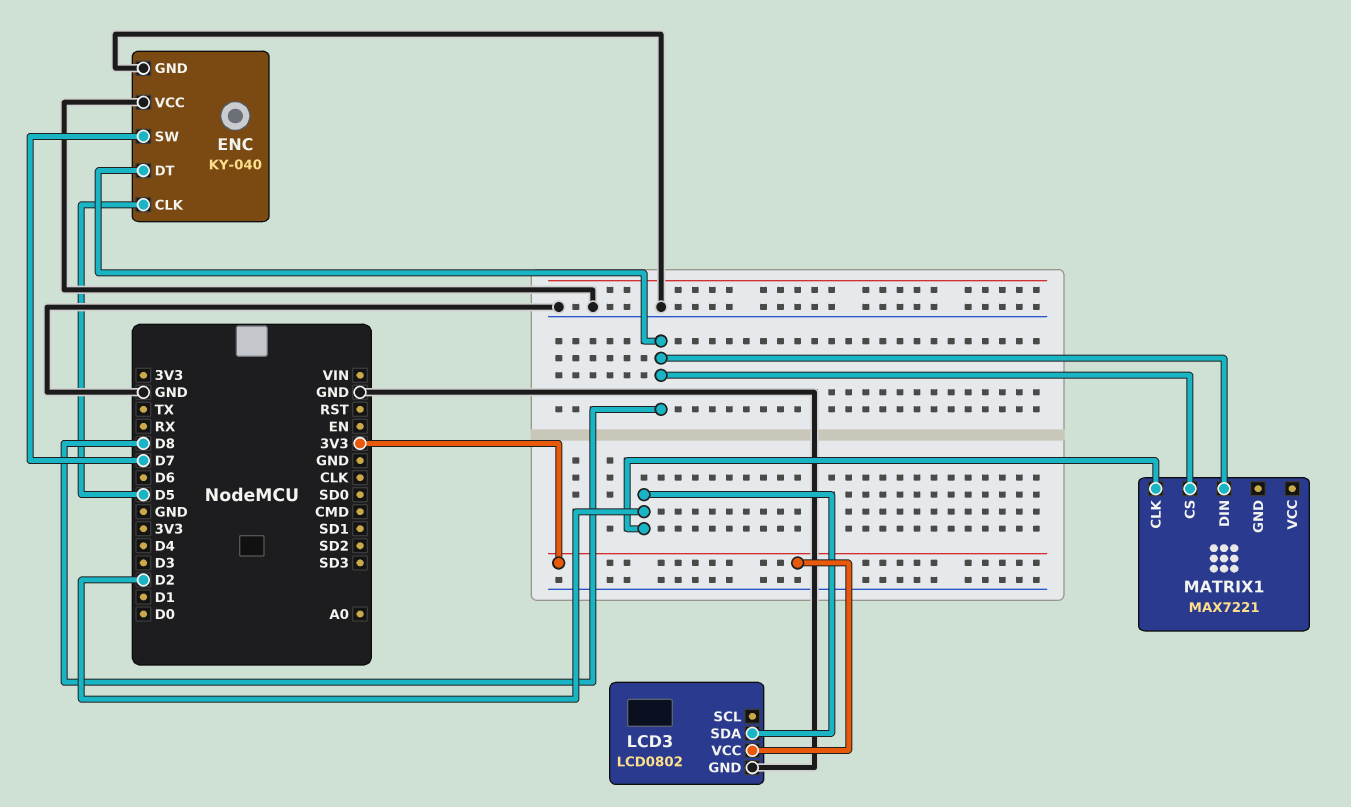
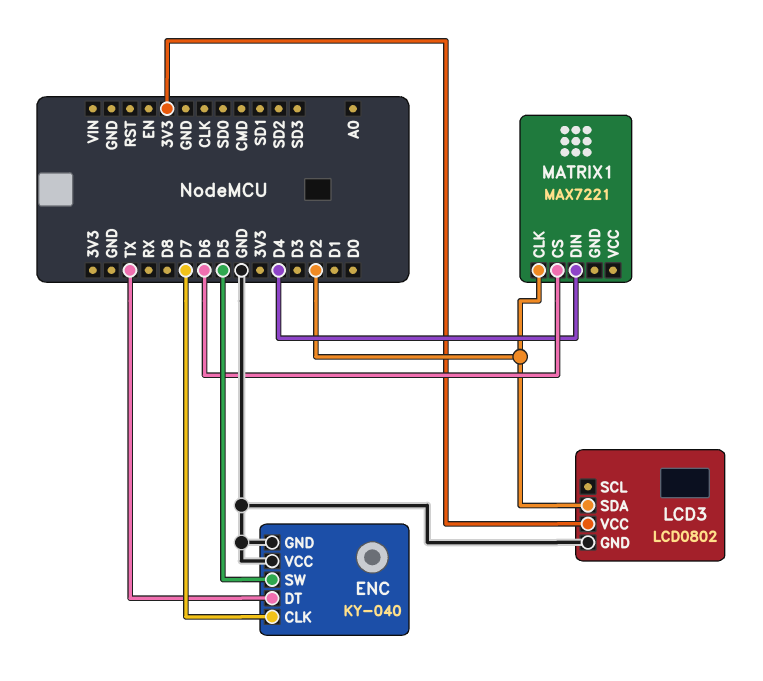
ENC pin CLK: D5 -> D7
ENC pin DT: D8 -> TX
ENC pin SW: D7 -> D5
MATRIX1 pin CS: D8 -> D6
MATRIX1 pin DIN: D8 -> D4

